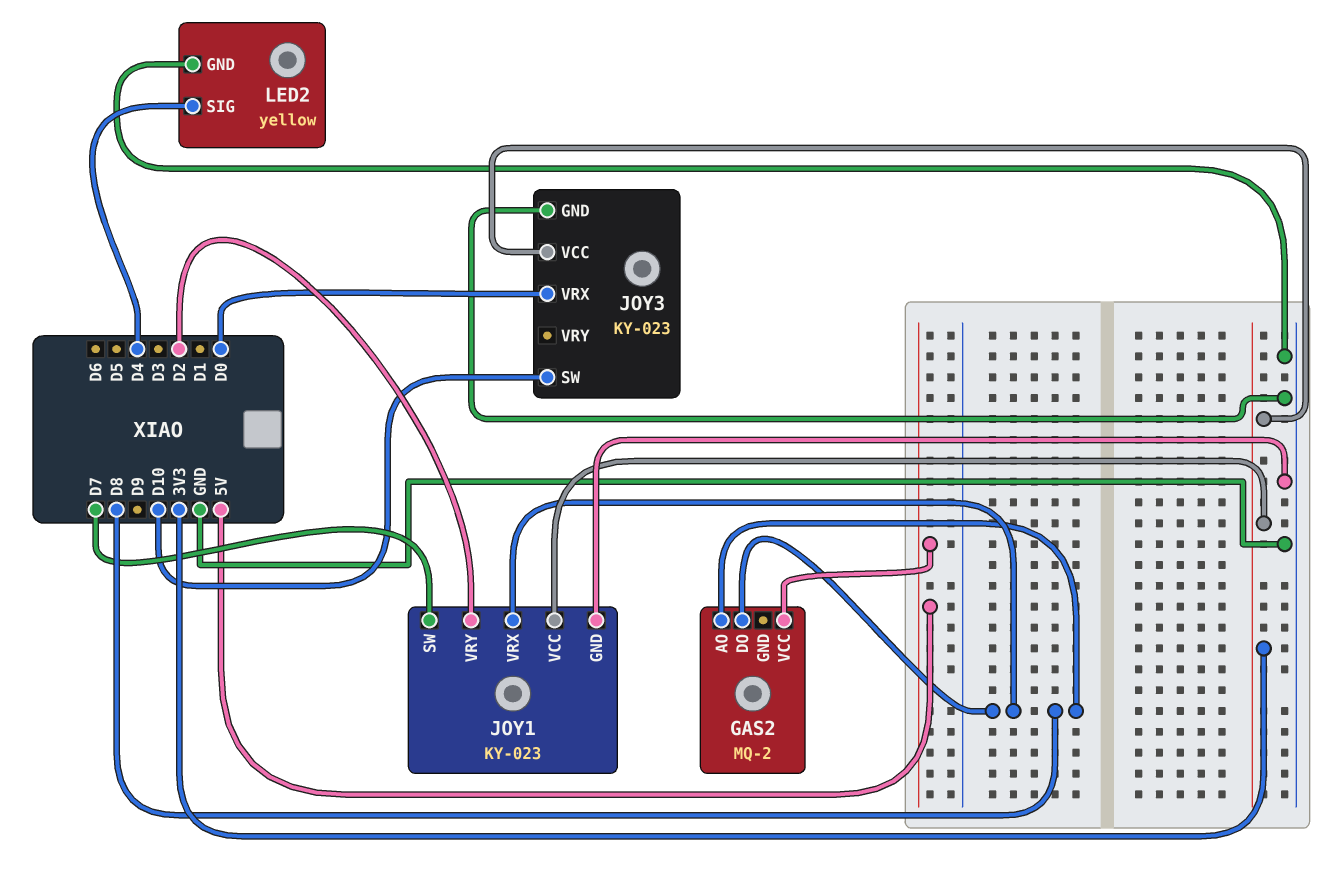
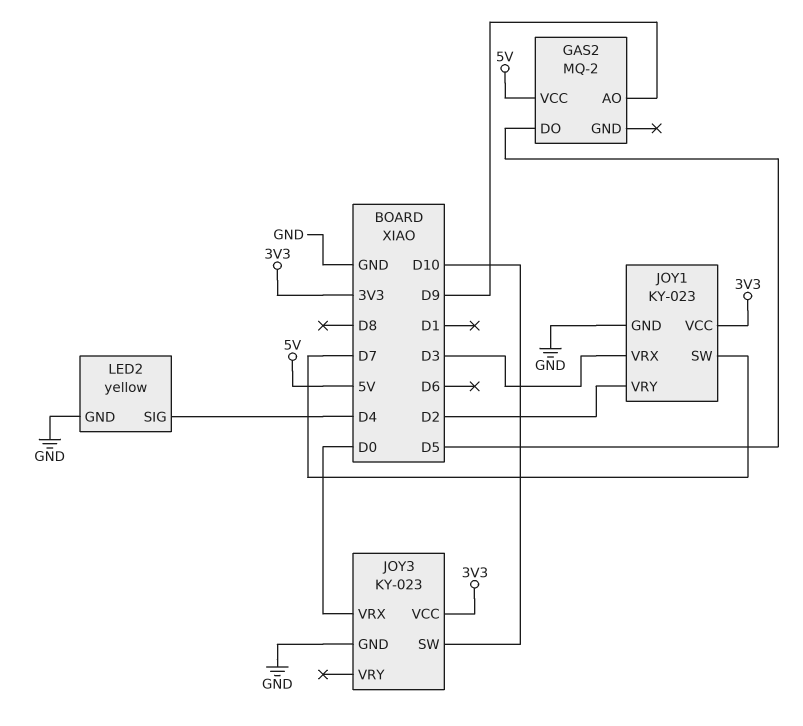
GAS2 pin AO: D8 -> D9
GAS2 pin DO: D8 -> D5
JOY1 pin VRX: D8 -> D3

